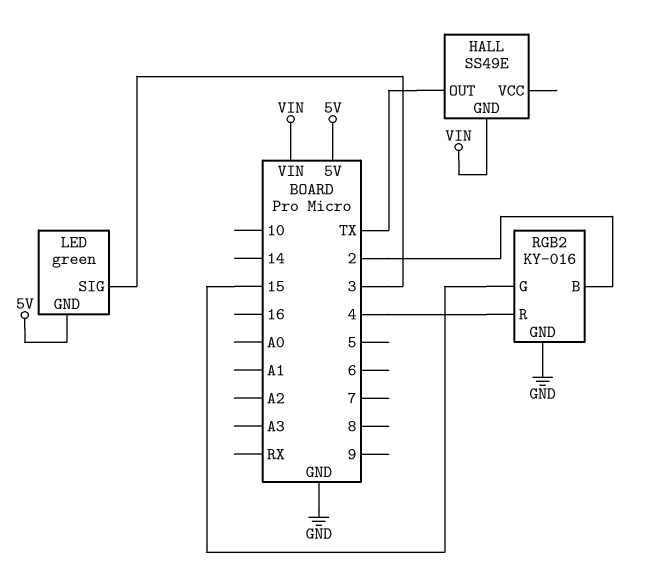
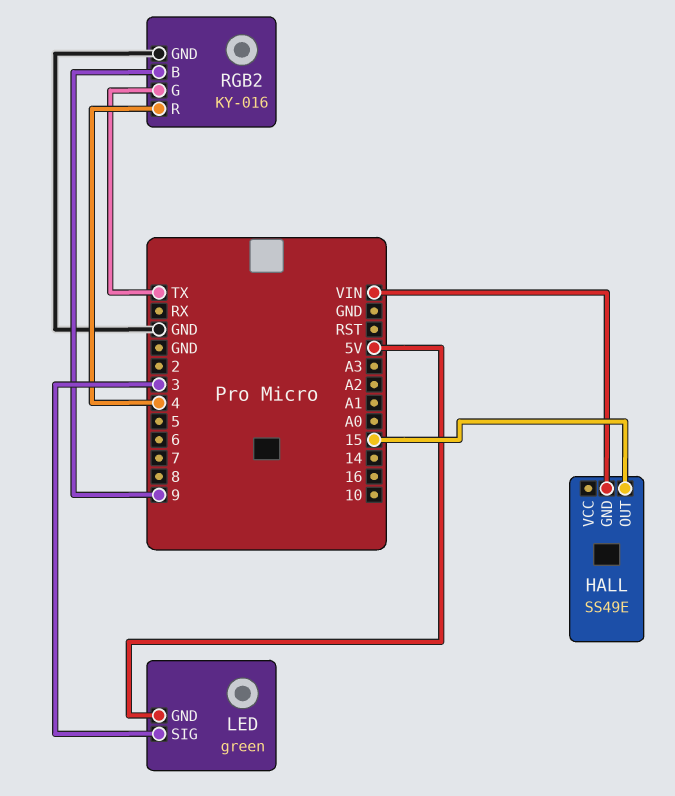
HALL pin OUT: TX -> 15
RGB2 pin B: 2 -> 9
RGB2 pin G: 15 -> TX

